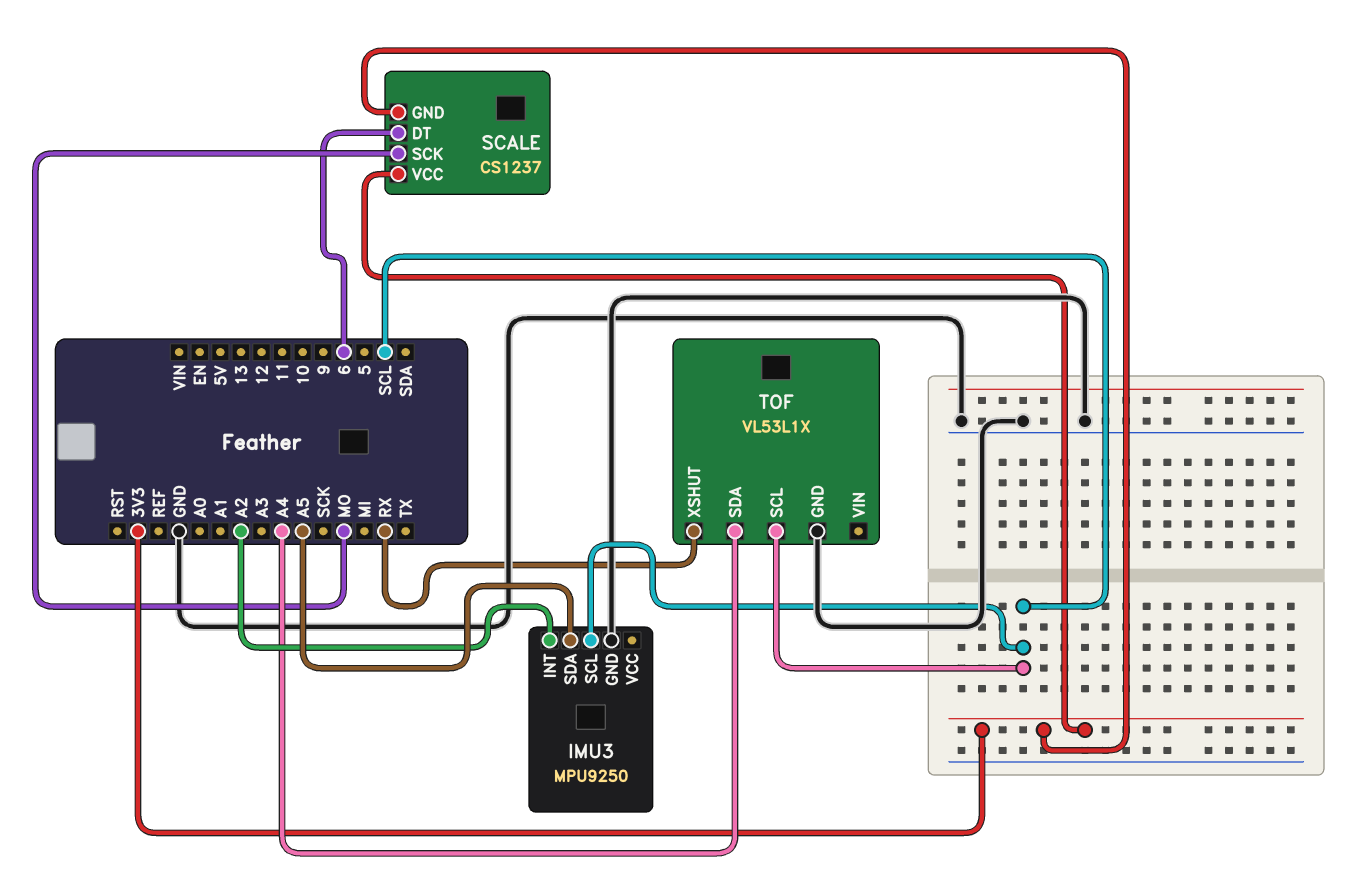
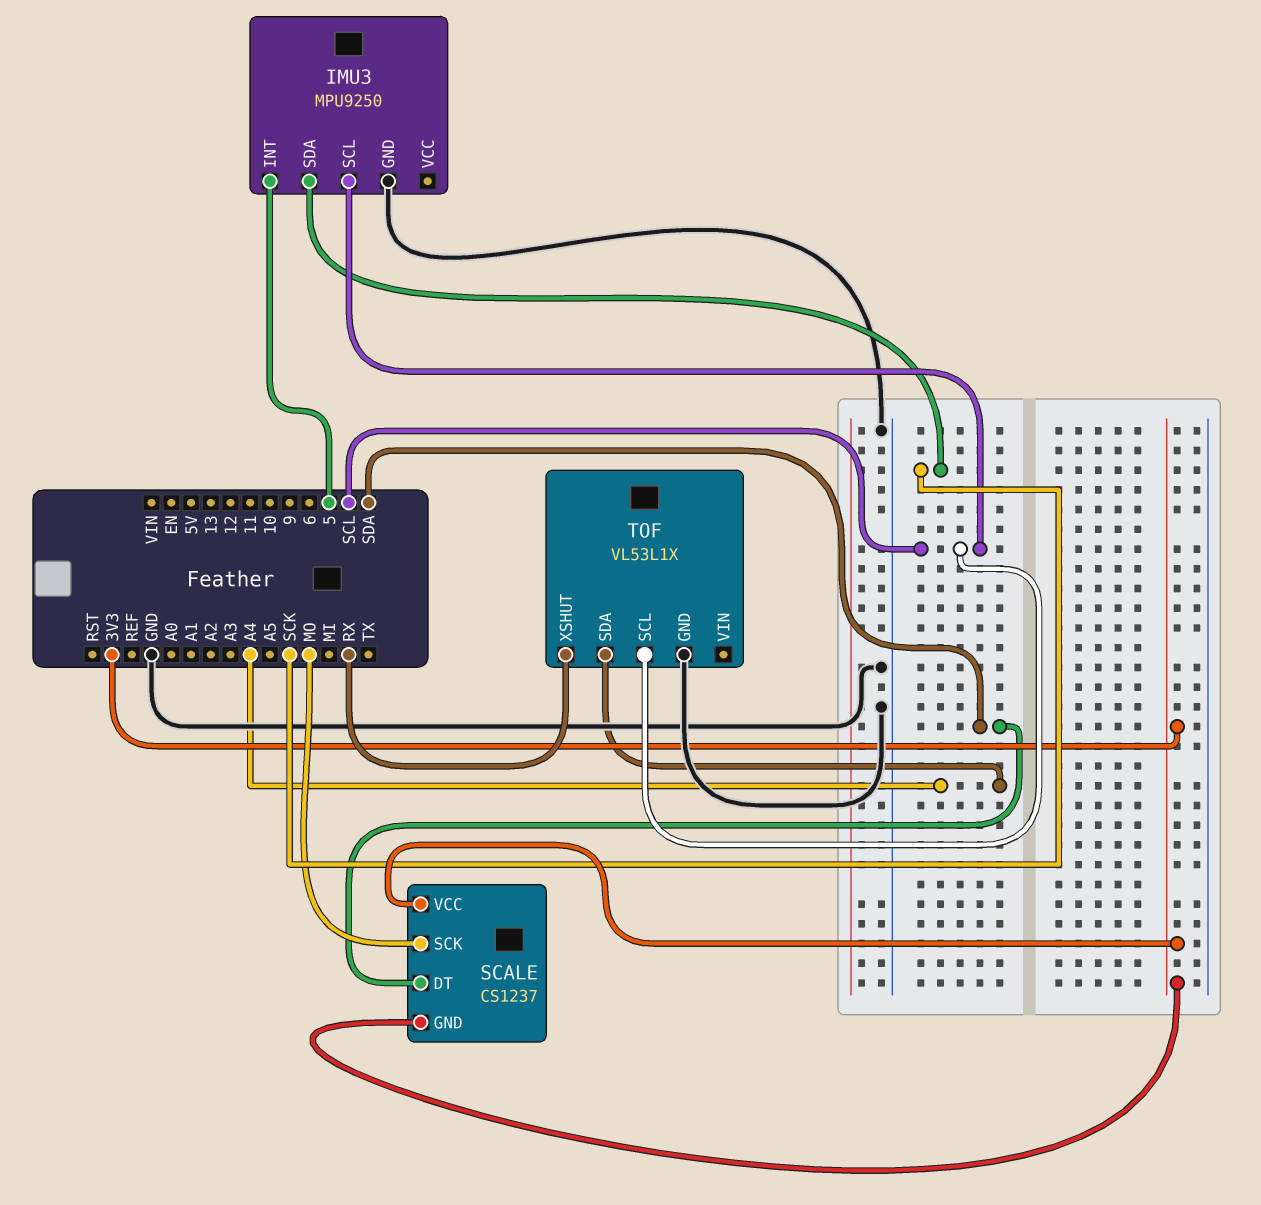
IMU3 pin INT: A2 -> 5
IMU3 pin SDA: A5 -> SCK
SCALE pin DT: 6 -> SDA

